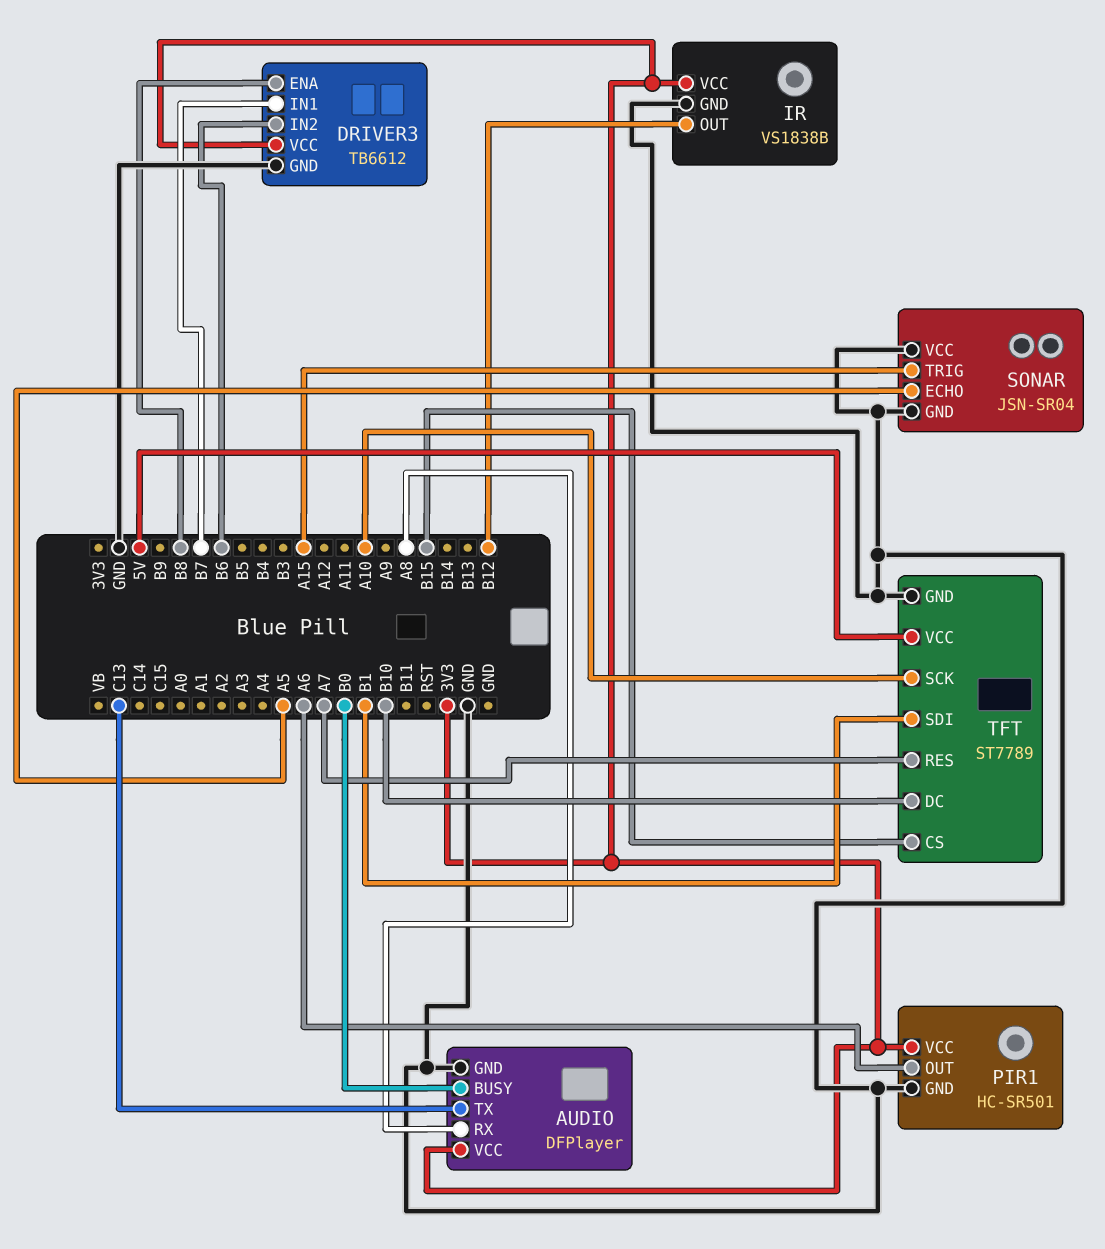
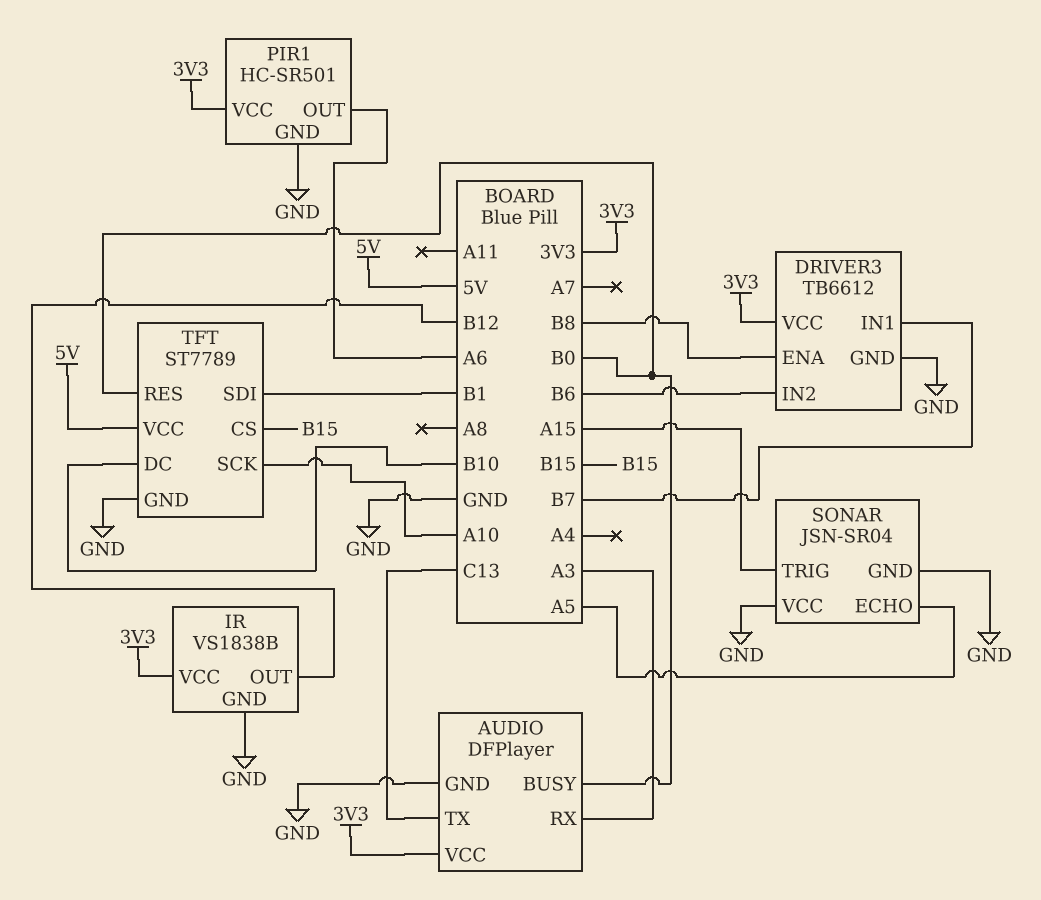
AUDIO pin RX: A8 -> A3
TFT pin RES: A7 -> B0

